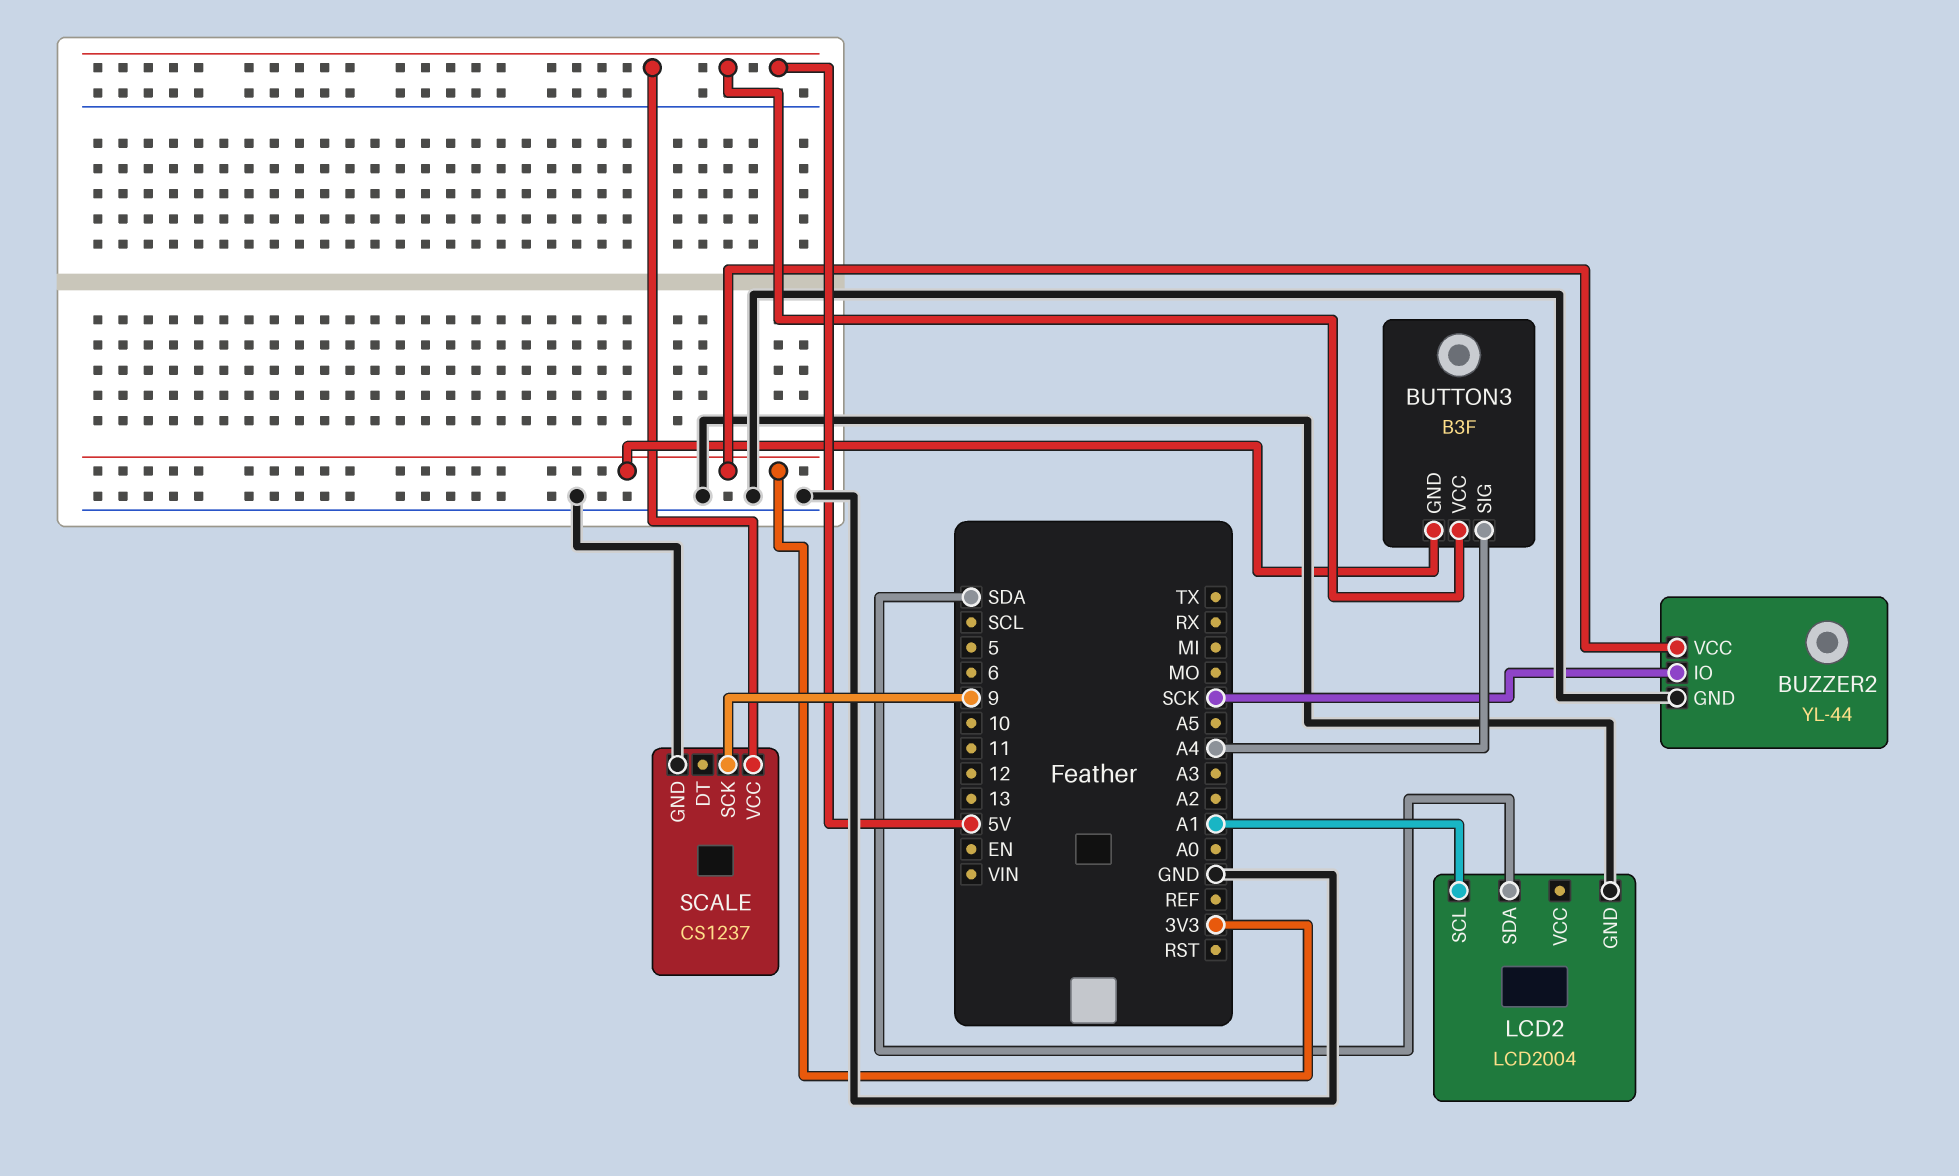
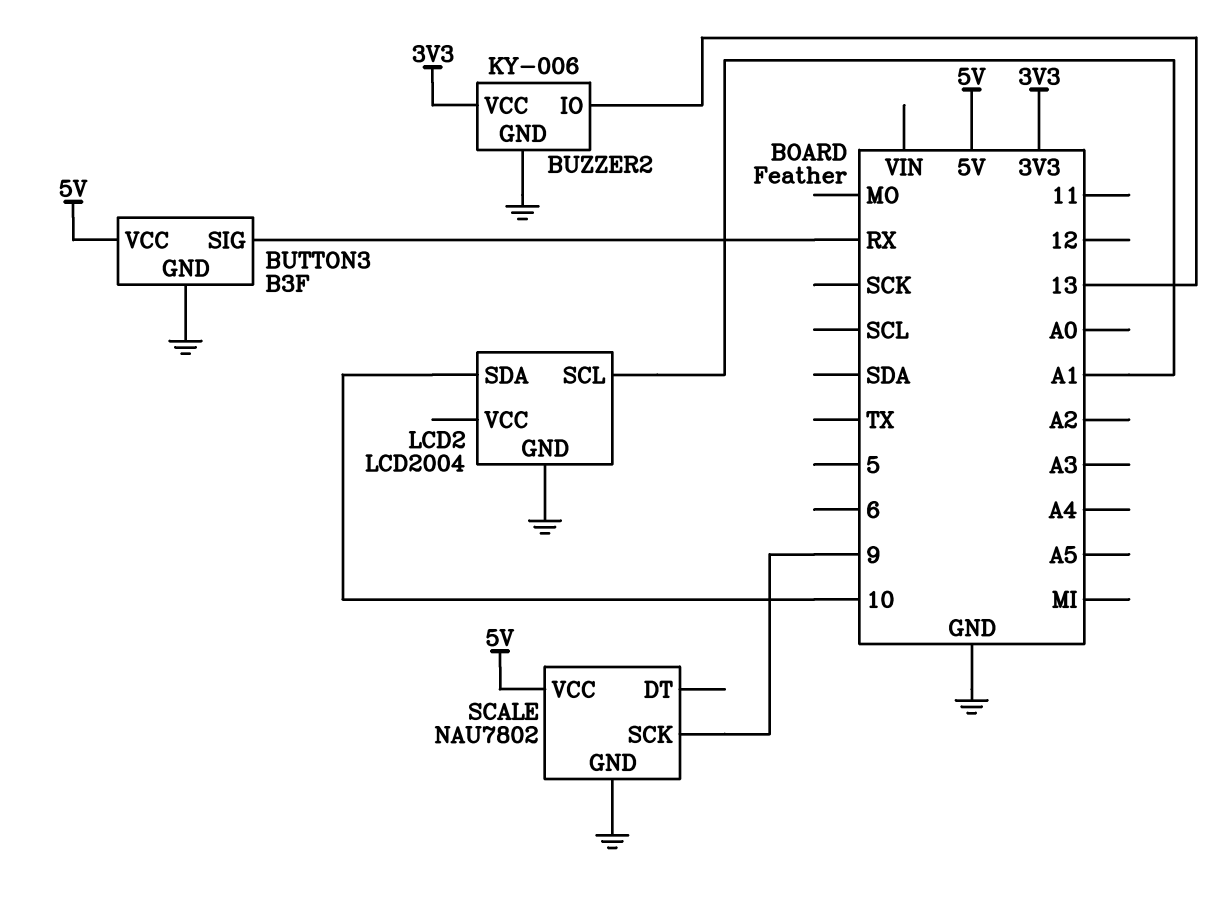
BUTTON3 pin GND: 3V3 -> GND
BUTTON3 pin SIG: A4 -> RX
BUZZER2: YL-44 -> KY-006
BUZZER2 pin IO: SCK -> 13
LCD2 pin SDA: SDA -> 10
SCALE: CS1237 -> NAU7802

